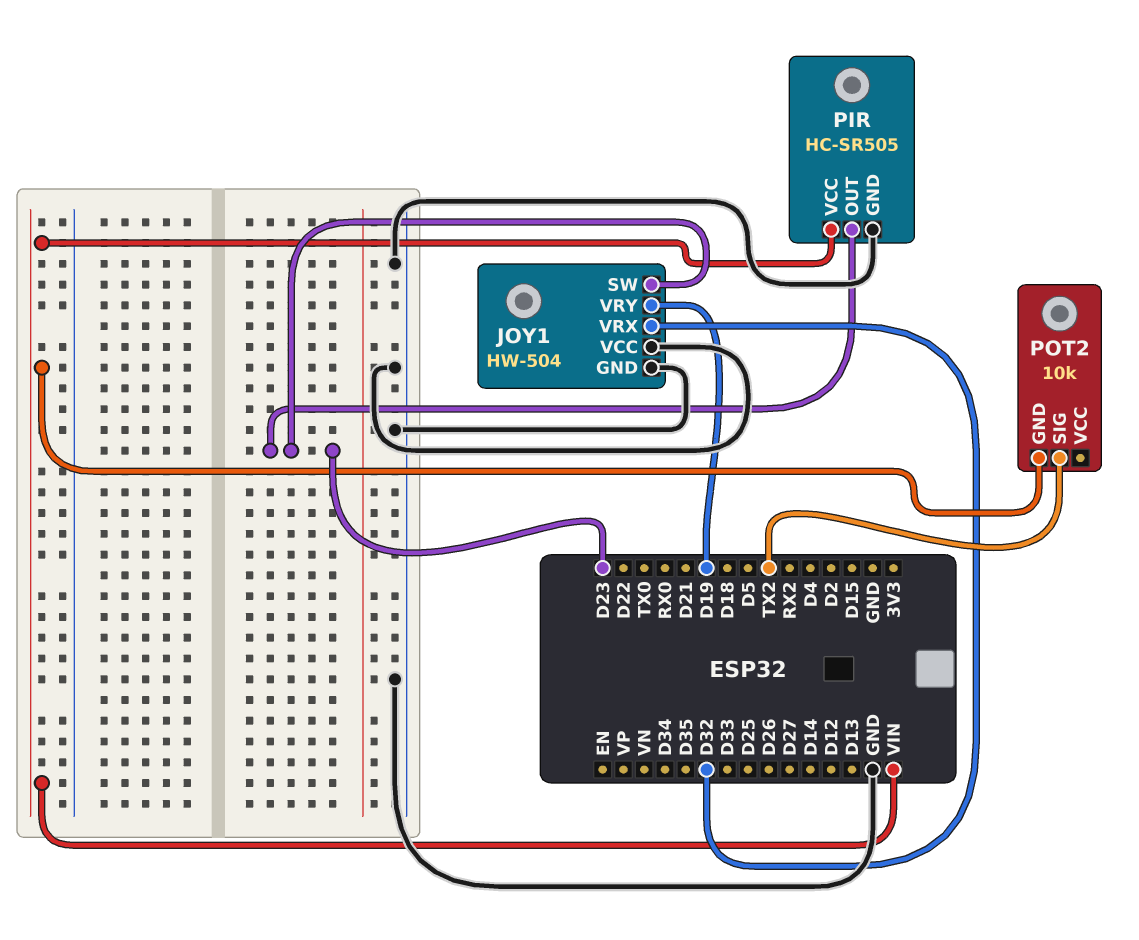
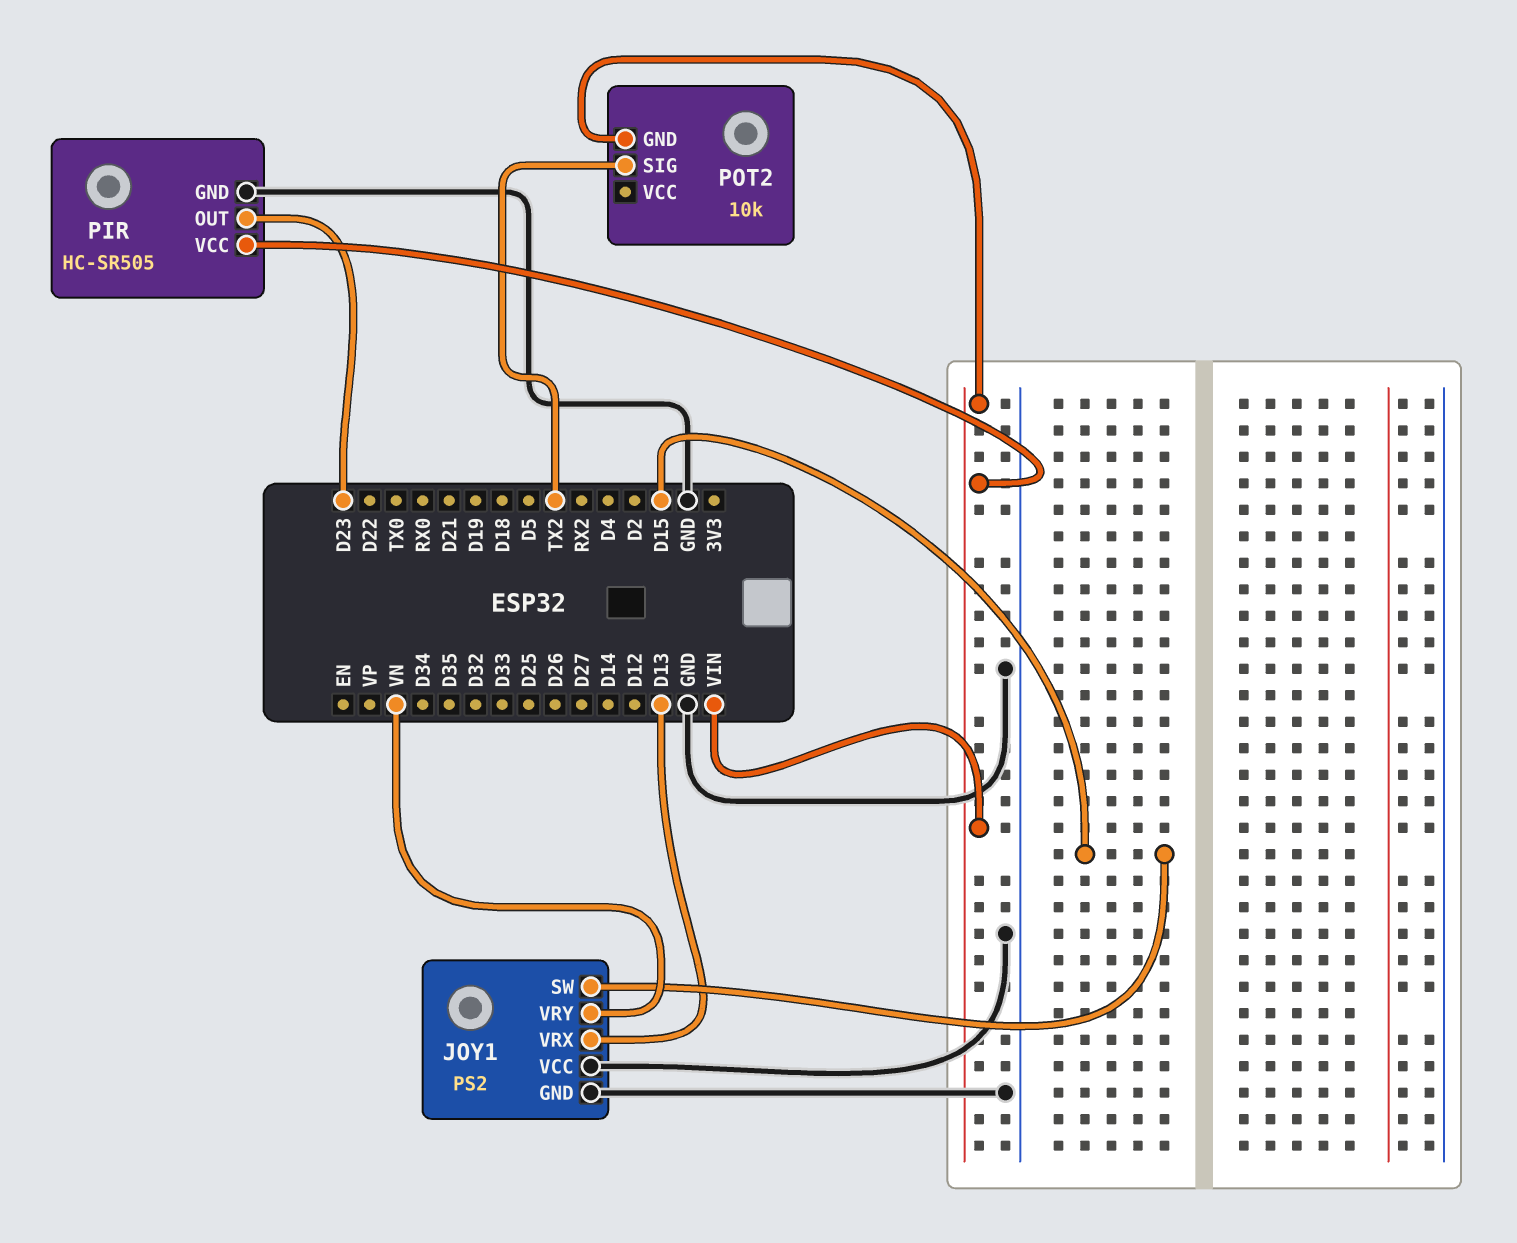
JOY1: HW-504 -> PS2
JOY1 pin SW: D23 -> D15
JOY1 pin VRX: D32 -> D13
JOY1 pin VRY: D19 -> VN

